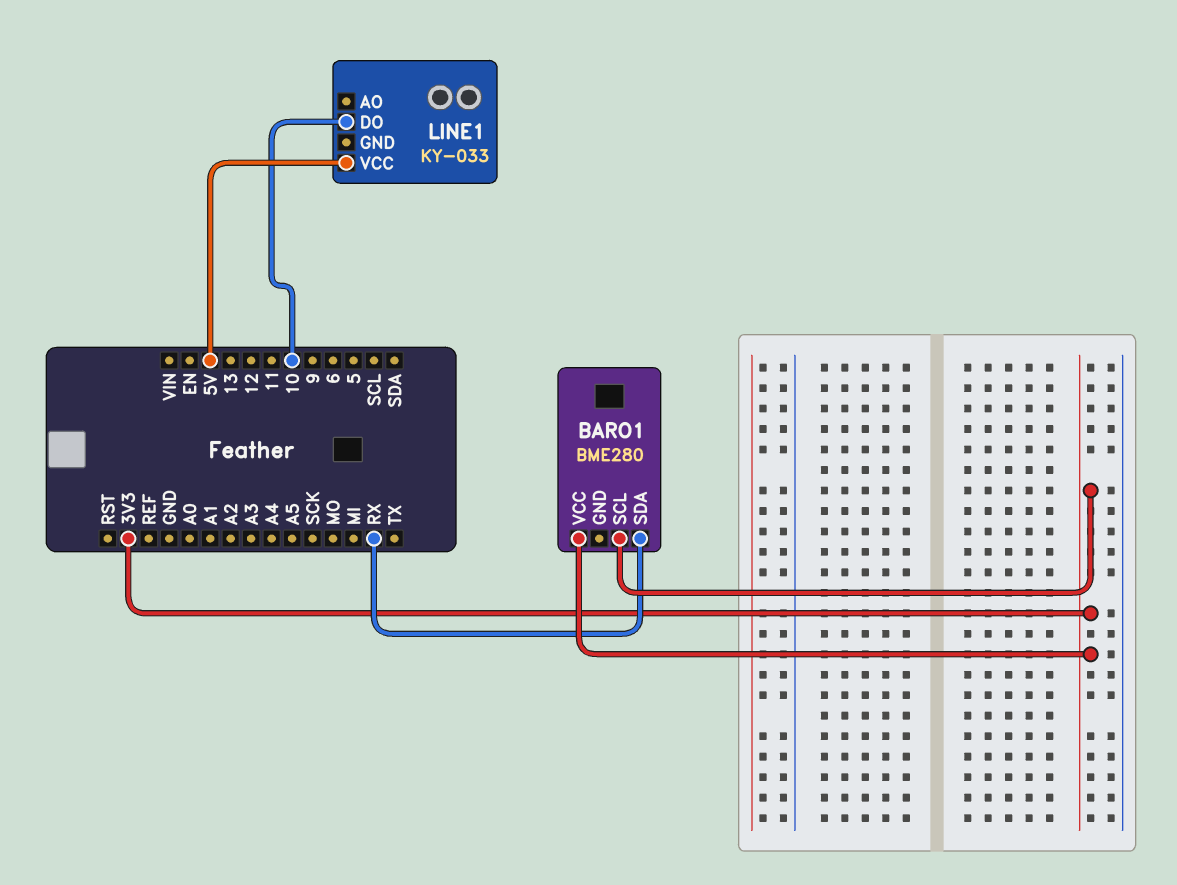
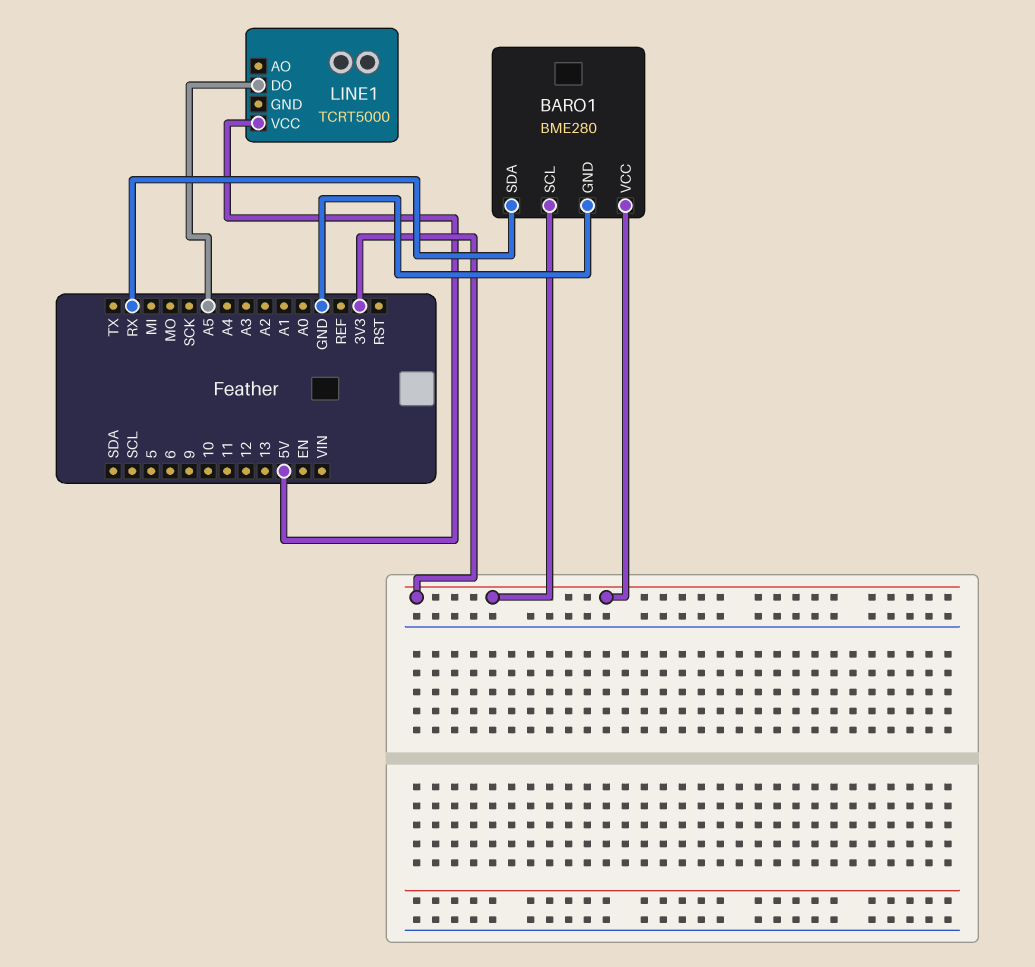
BARO1 pin GND: none -> GND
LINE1: KY-033 -> TCRT5000
LINE1 pin DO: 10 -> A5

